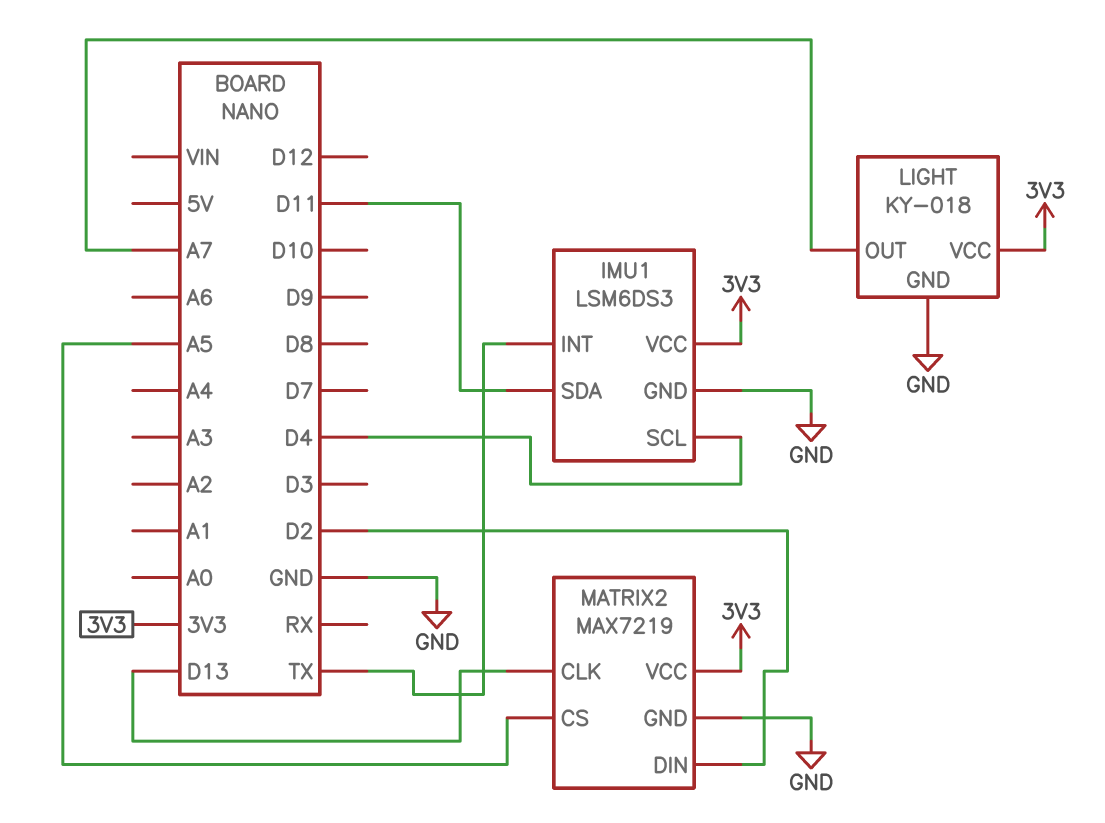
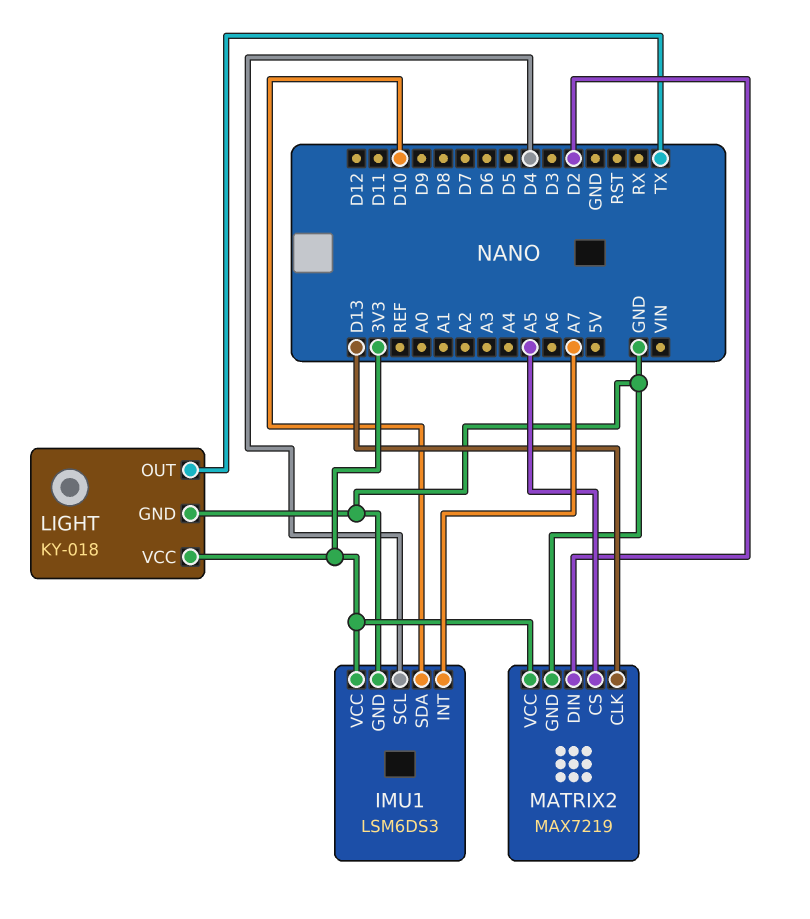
IMU1 pin INT: TX -> A7
IMU1 pin SDA: D11 -> D10
LIGHT pin OUT: A7 -> TX

